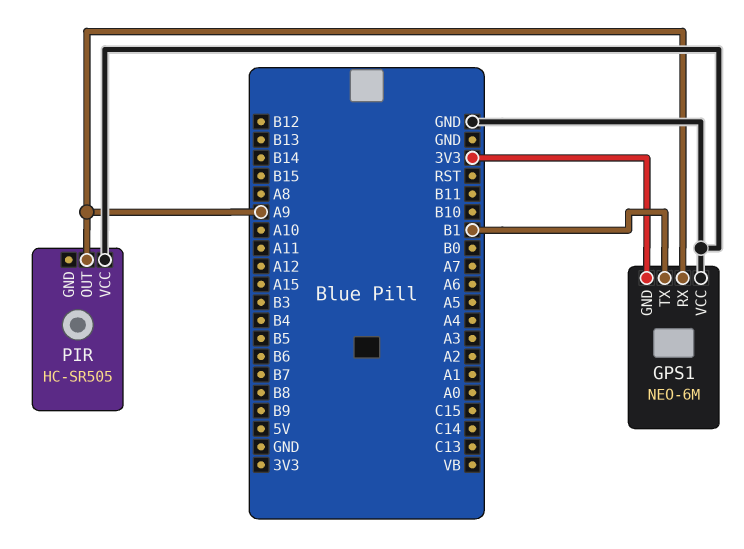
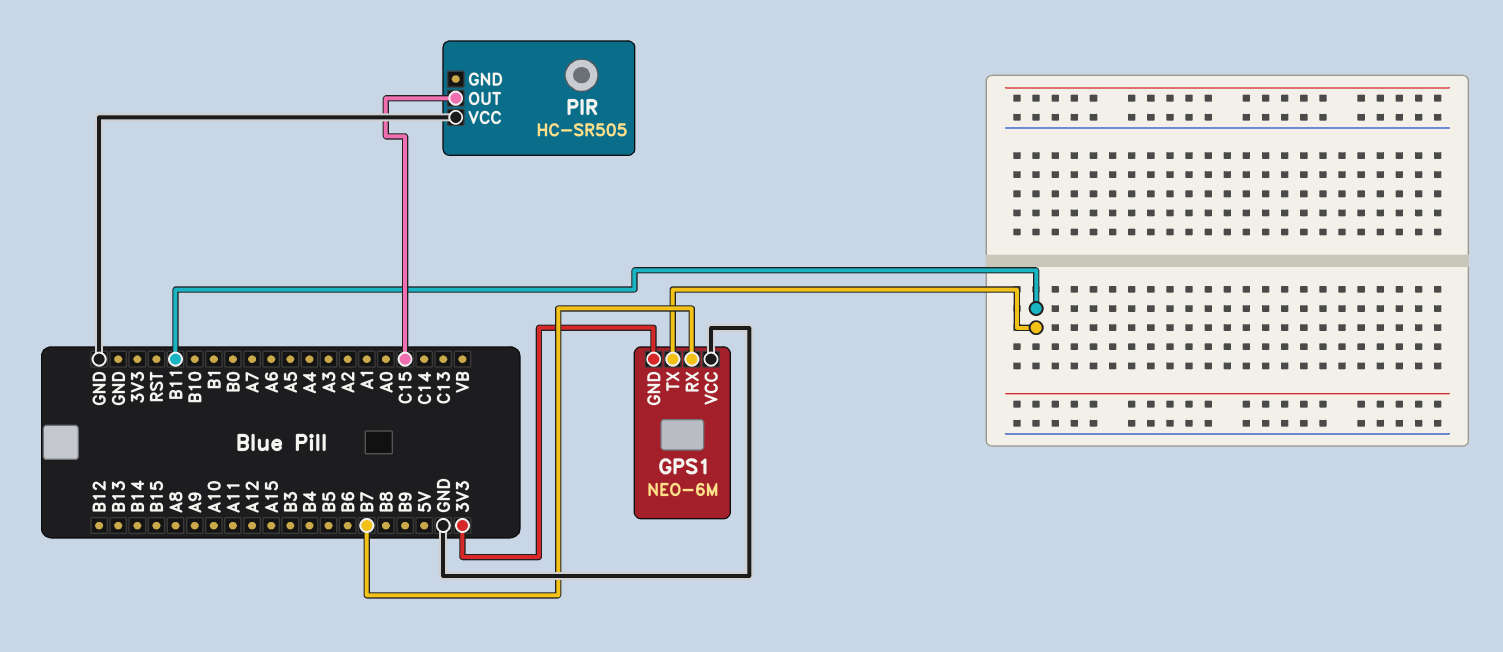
GPS1 pin RX: A9 -> B7
GPS1 pin TX: B1 -> B11
PIR pin OUT: A9 -> C15

